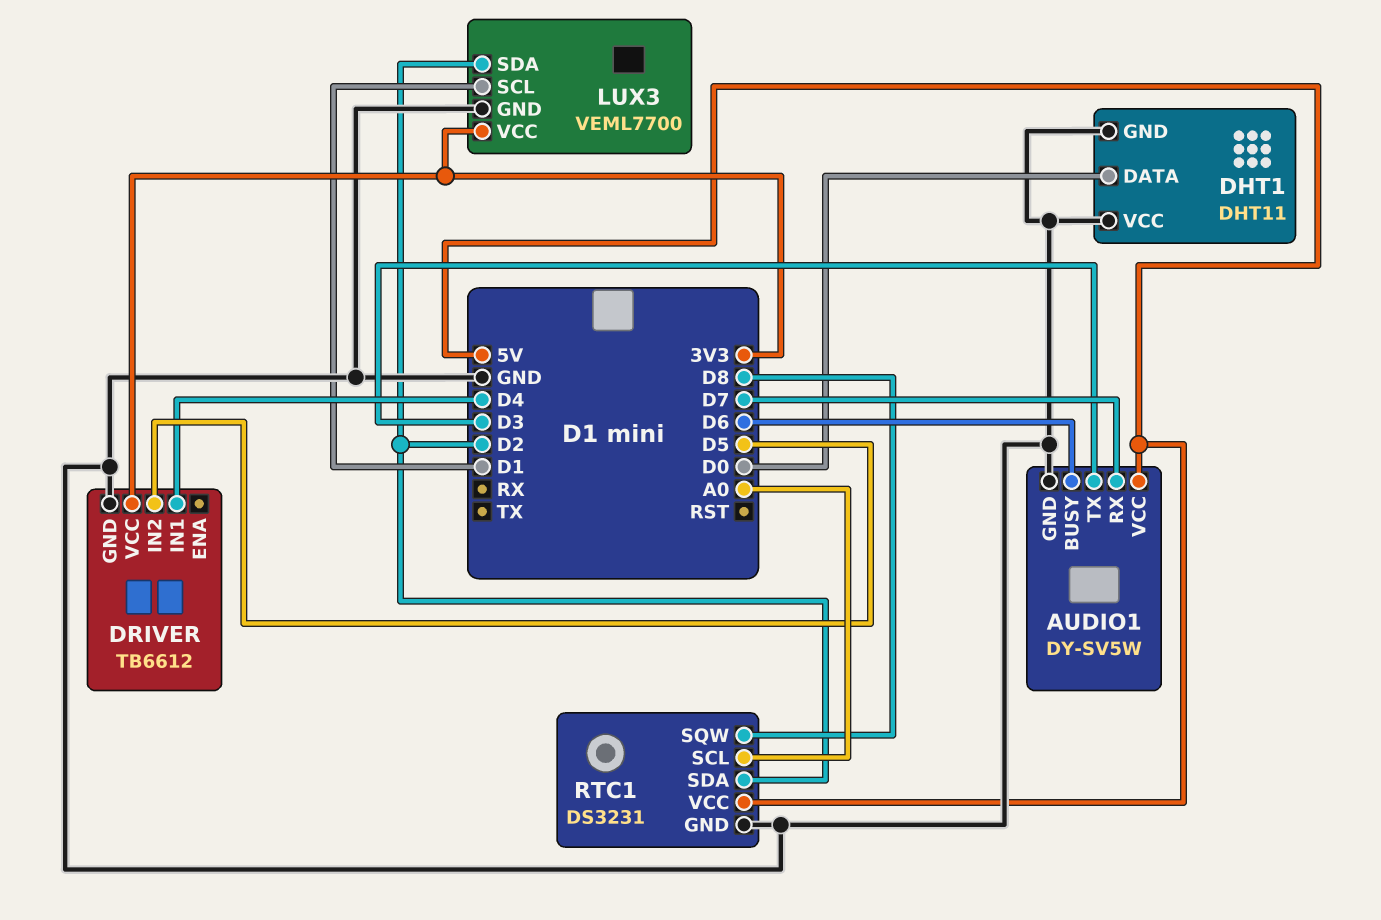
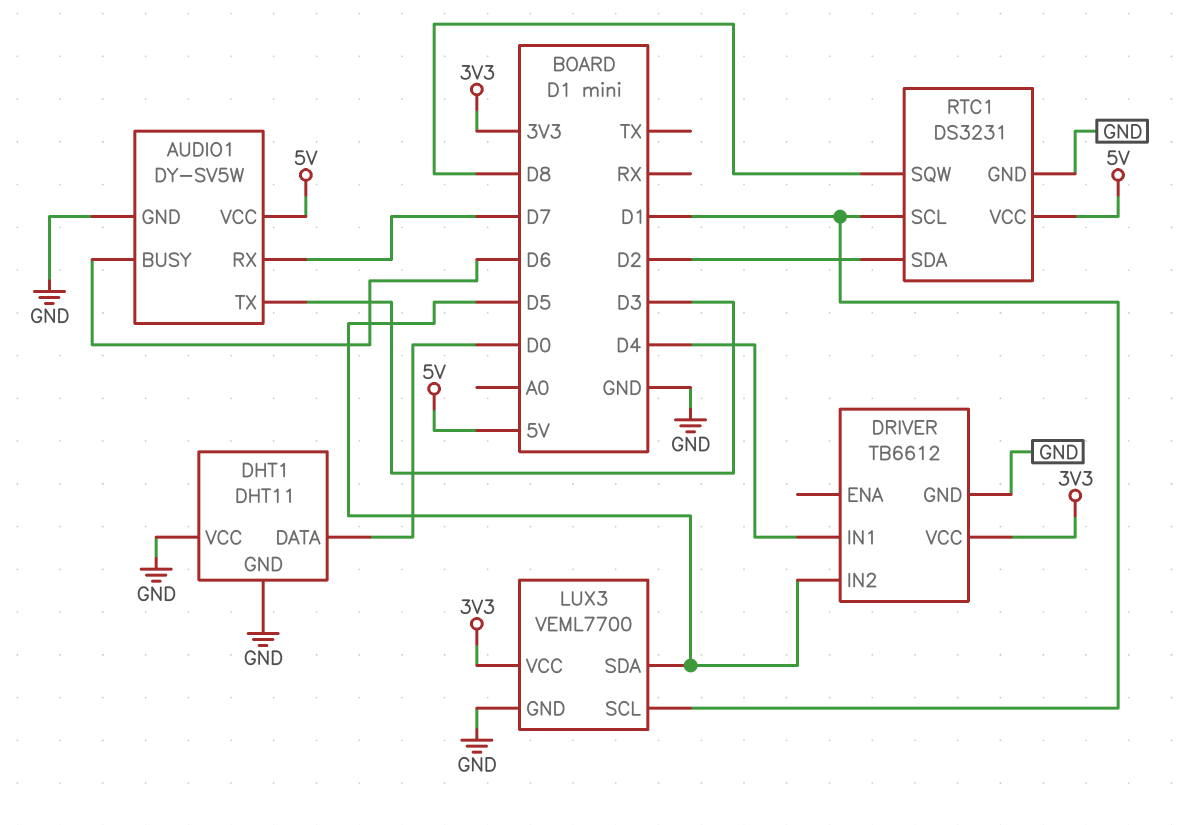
LUX3 pin SDA: D2 -> D5
RTC1 pin SCL: A0 -> D1

